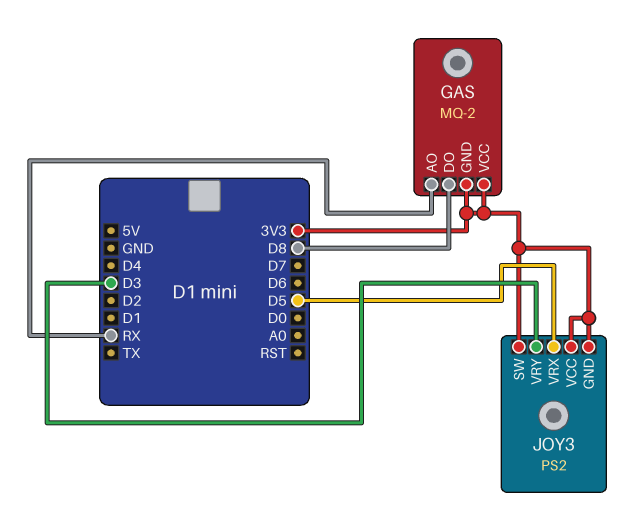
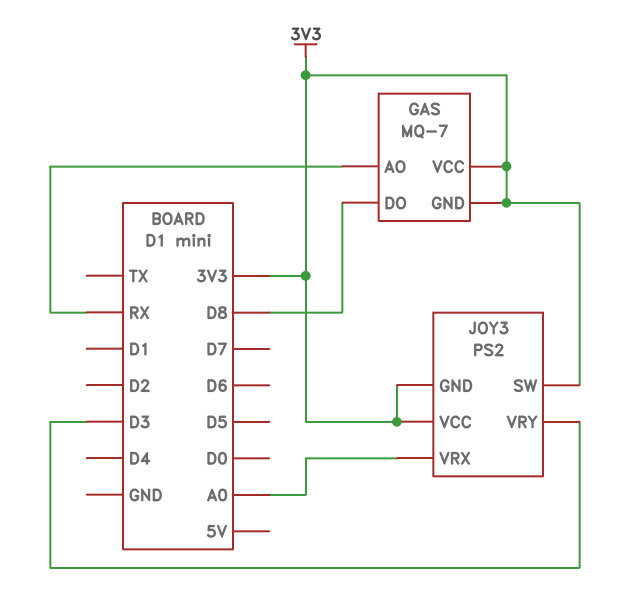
GAS: MQ-2 -> MQ-7
JOY3 pin VRX: D5 -> A0

